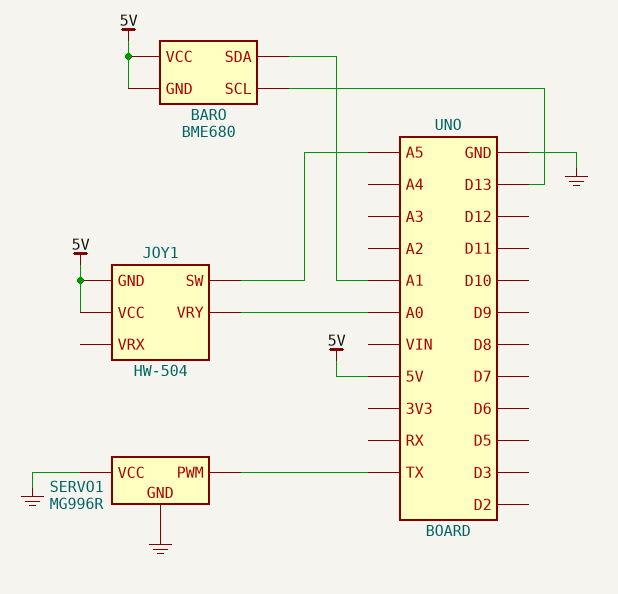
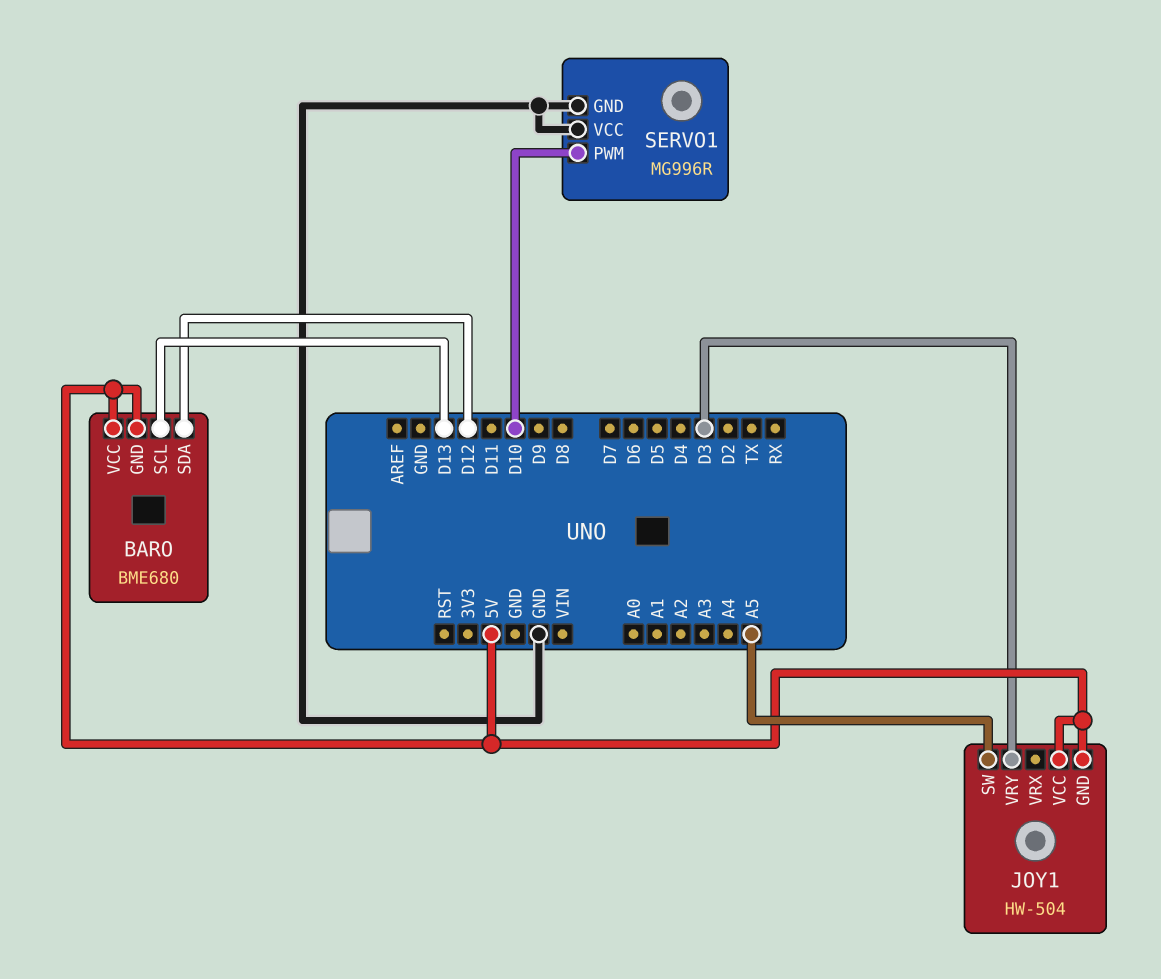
BARO pin SDA: A1 -> D12
JOY1 pin VRY: A0 -> D3
SERVO1 pin PWM: TX -> D10

